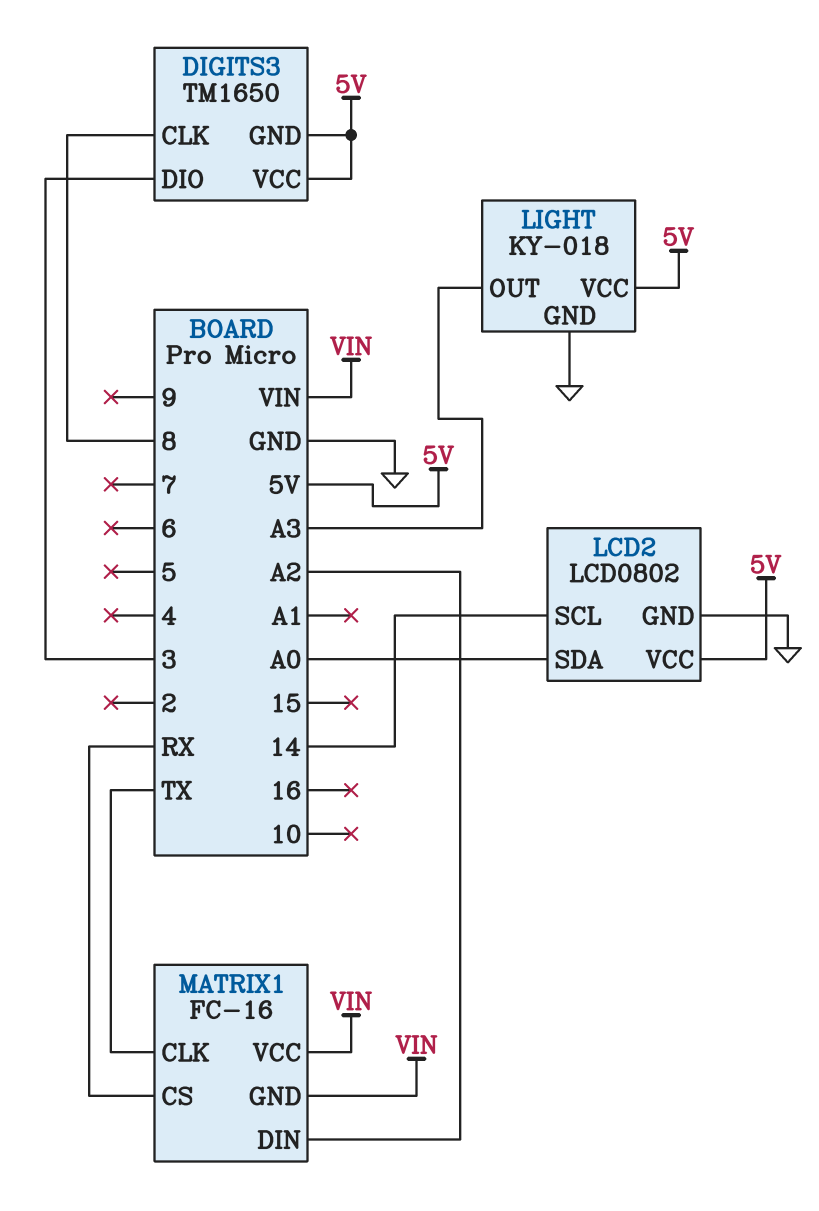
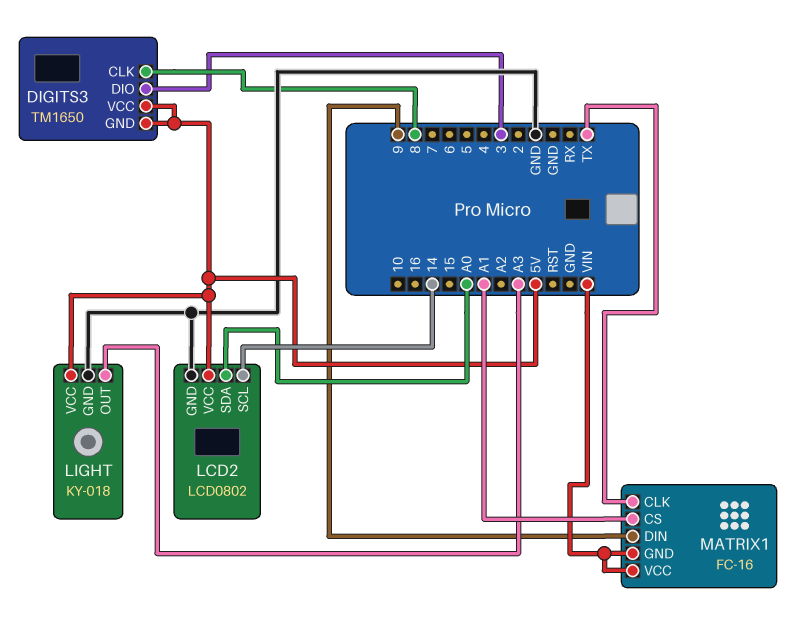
MATRIX1 pin CS: RX -> A1
MATRIX1 pin DIN: A2 -> 9

